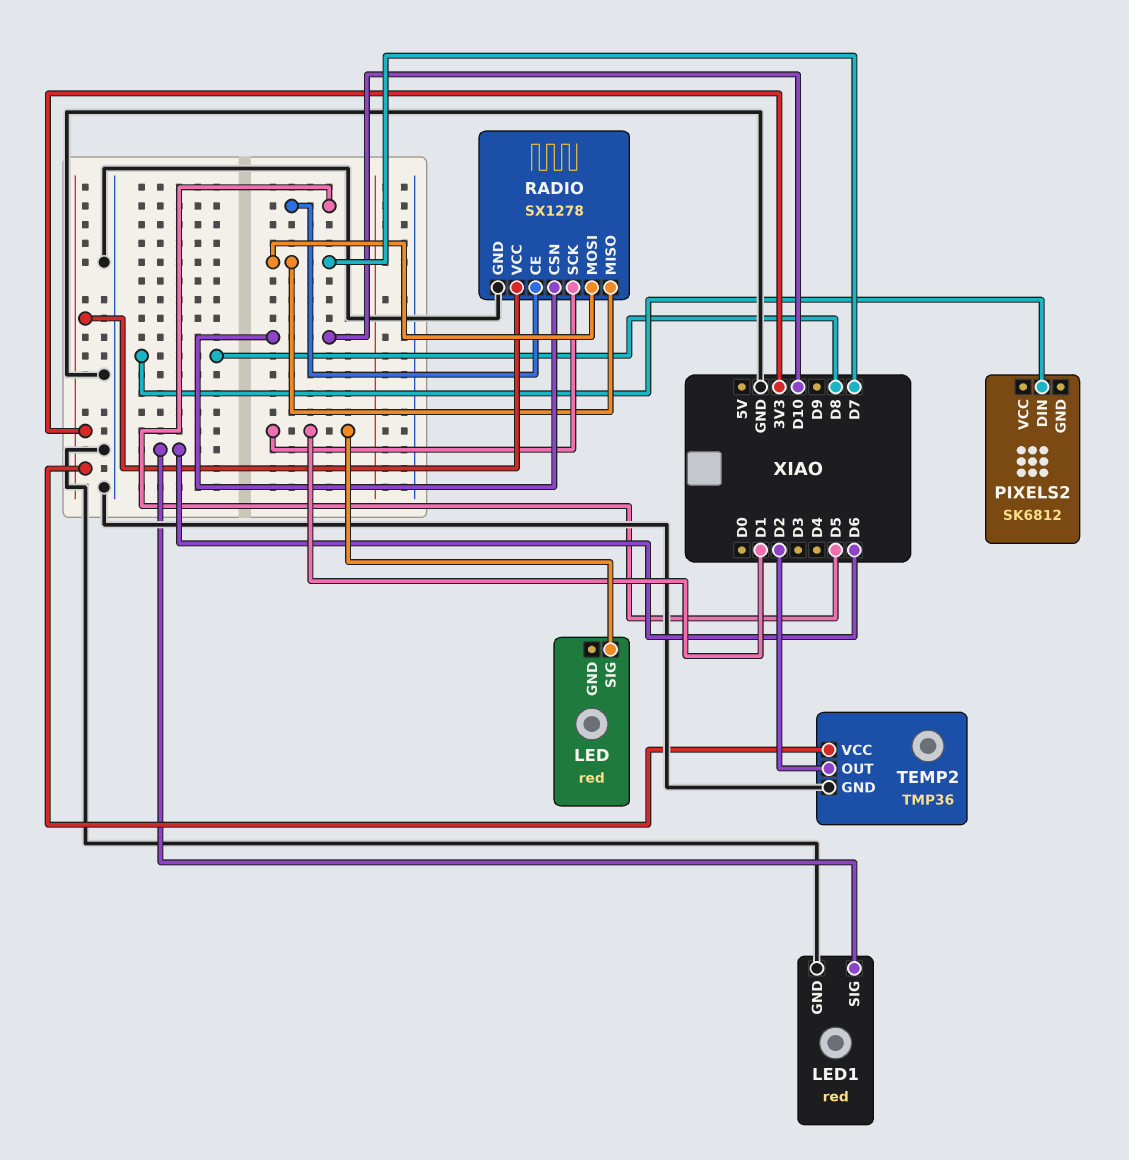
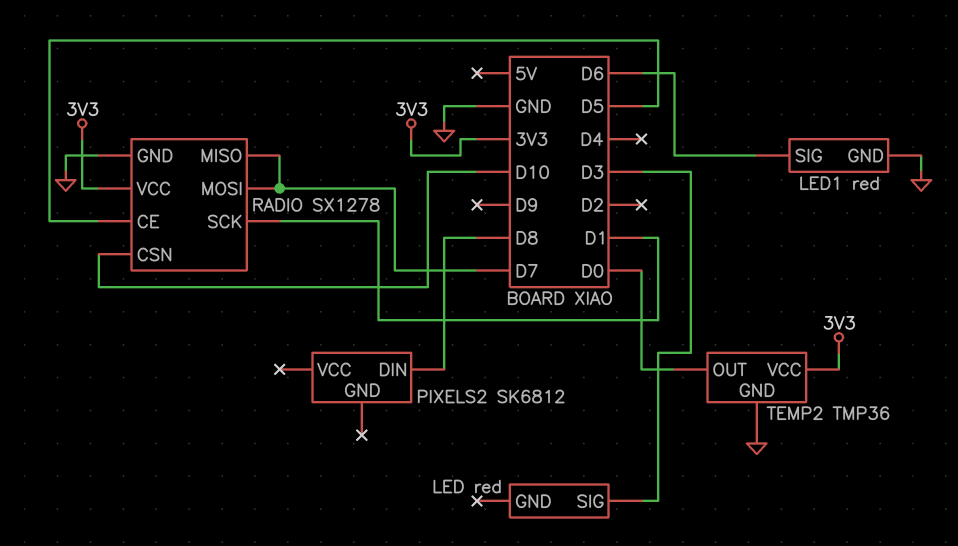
LED pin SIG: D1 -> D3
TEMP2 pin OUT: D2 -> D0

